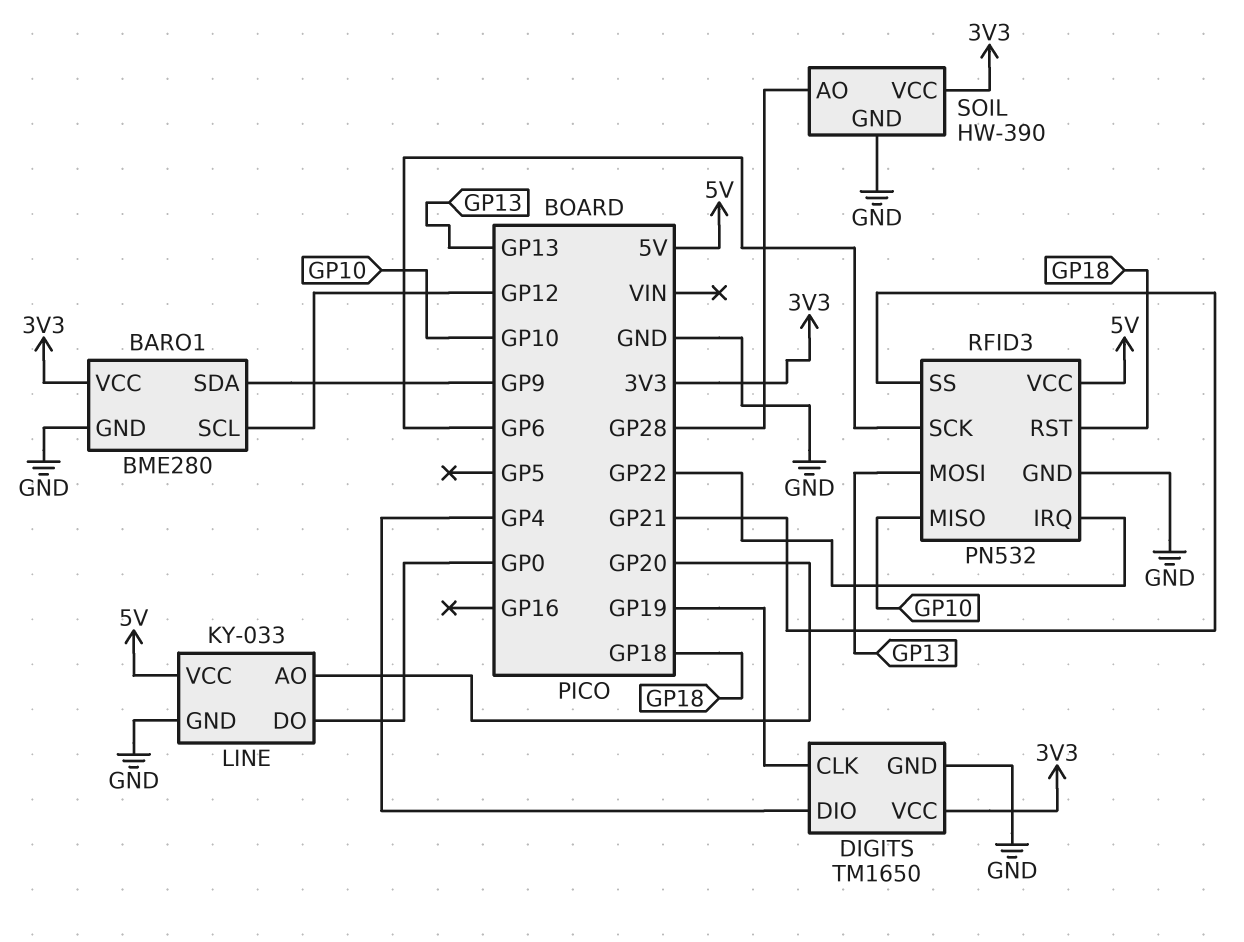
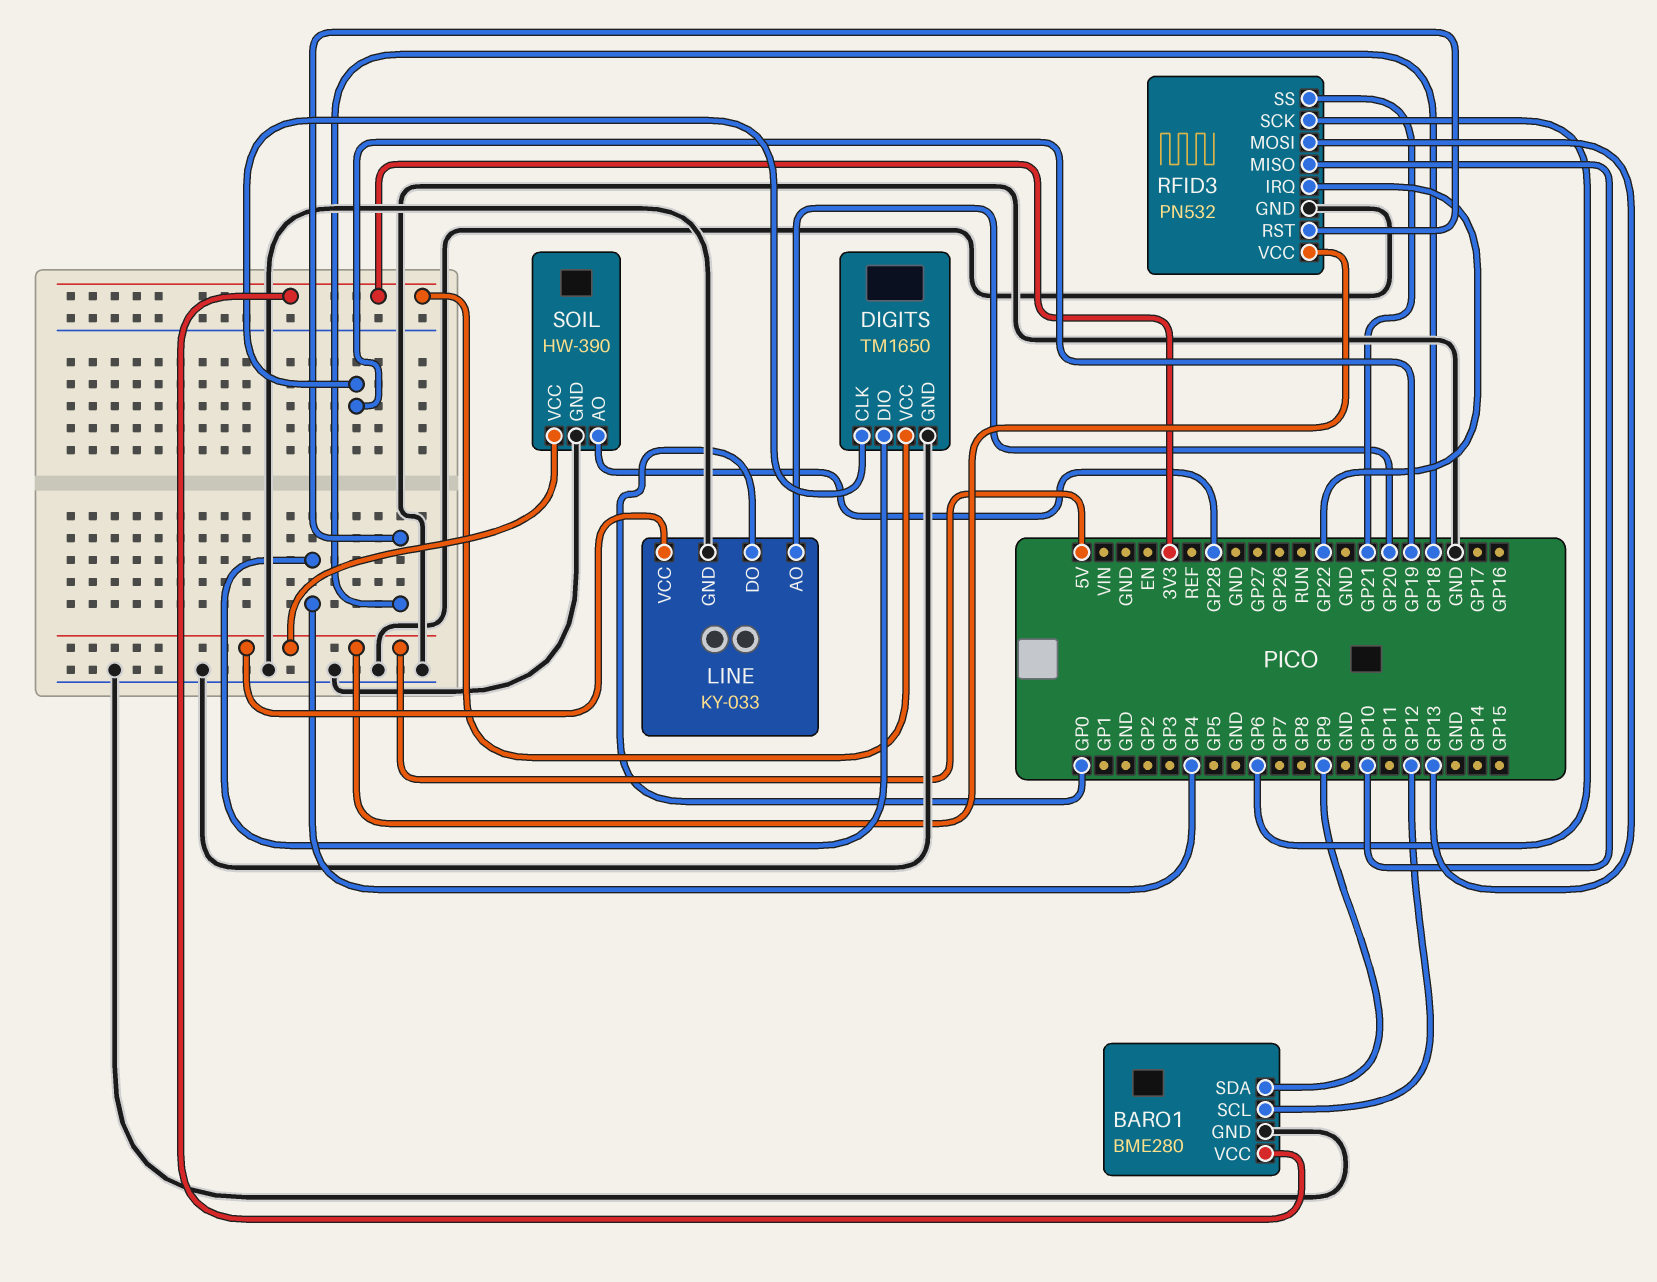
SOIL pin VCC: 3V3 -> 5V

